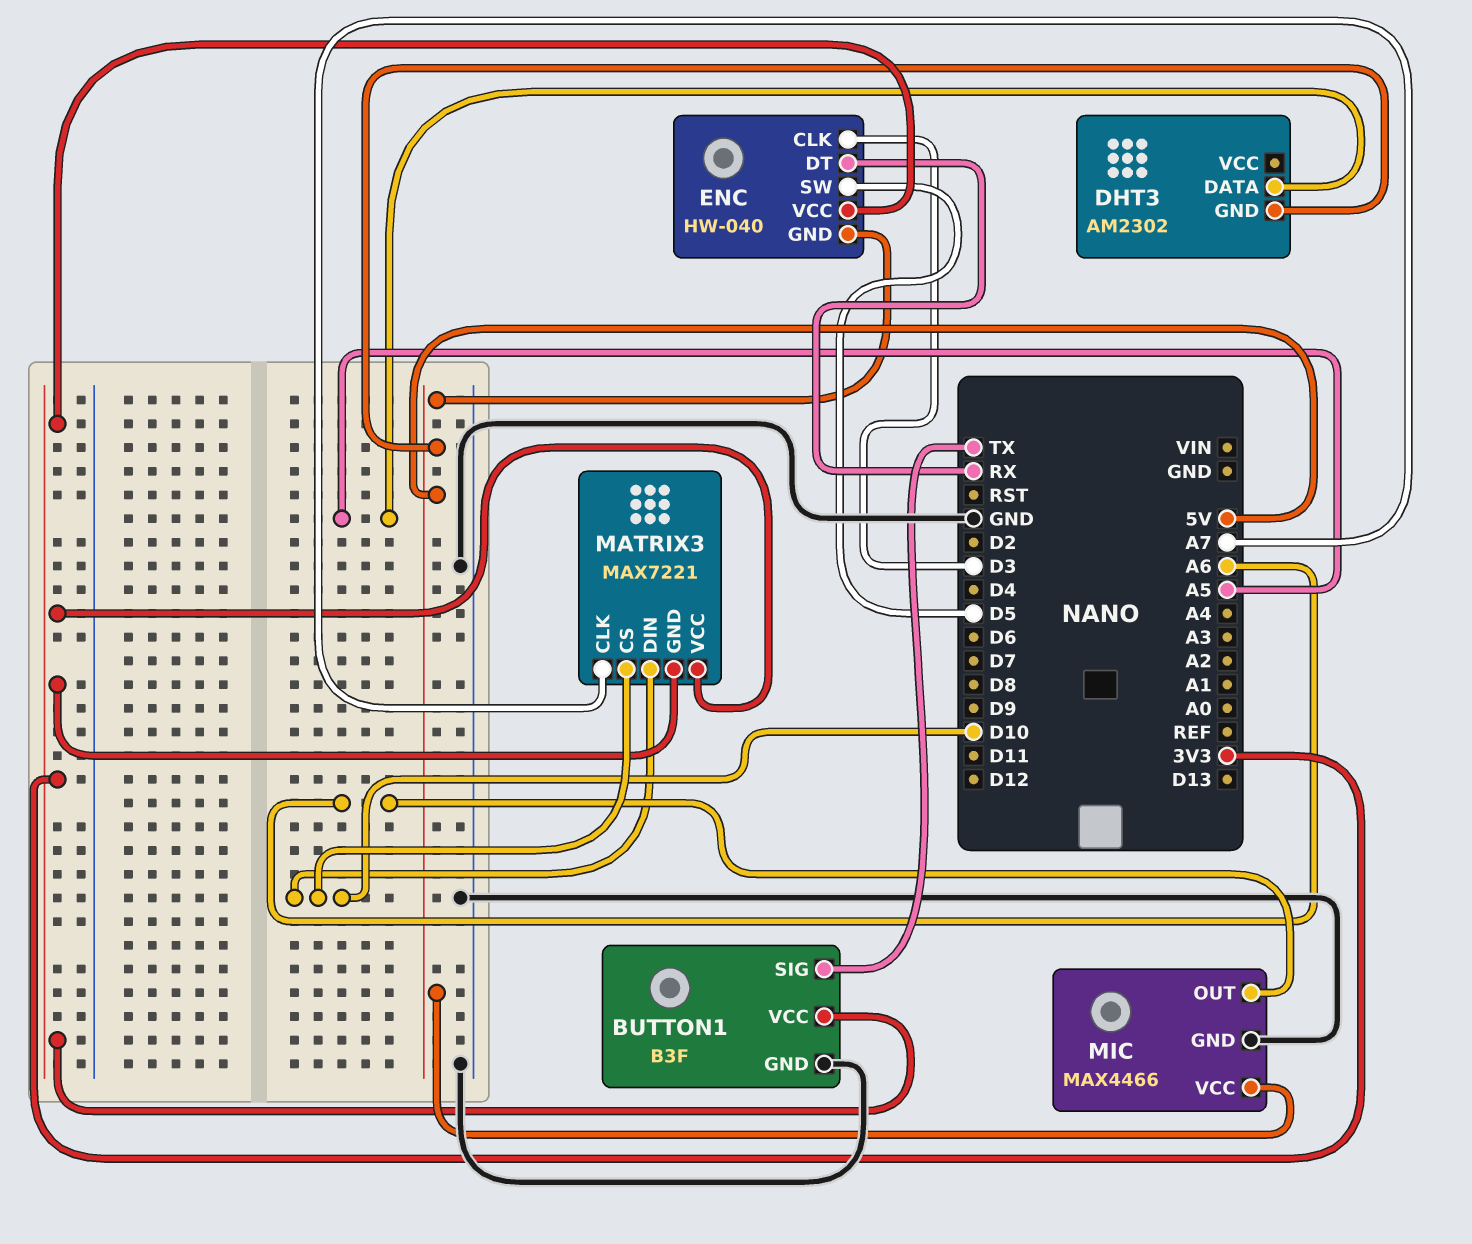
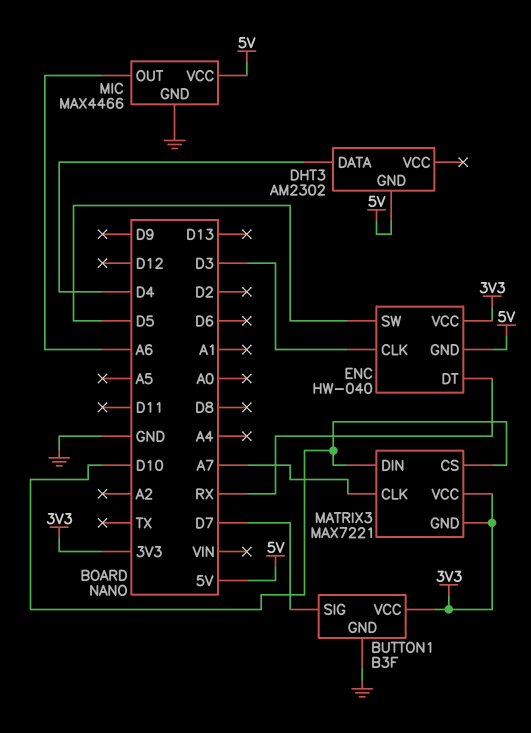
BUTTON1 pin SIG: TX -> D7
DHT3 pin DATA: A5 -> D4

